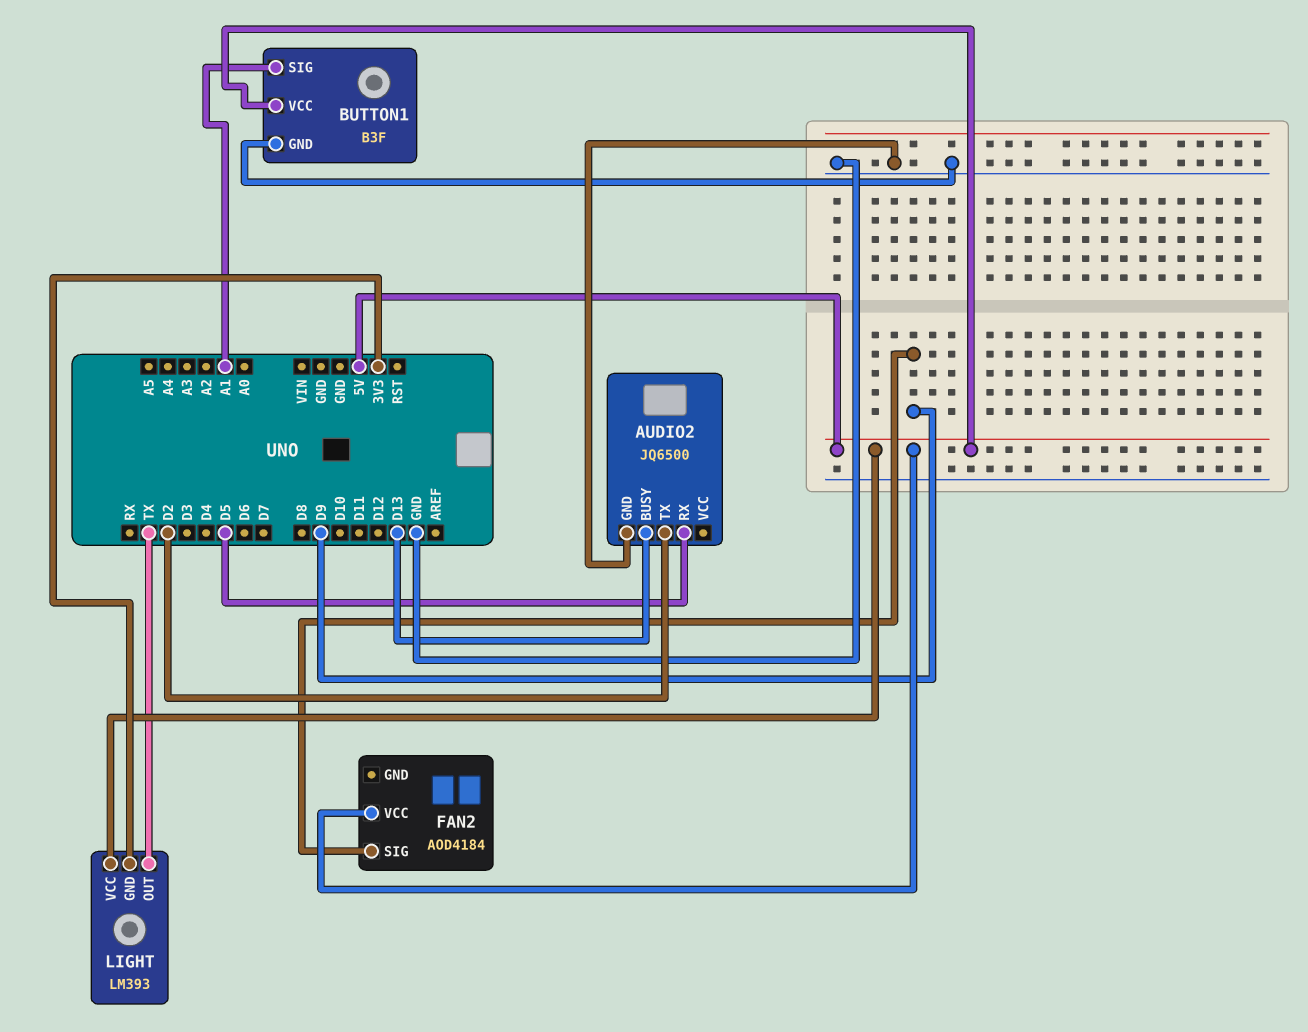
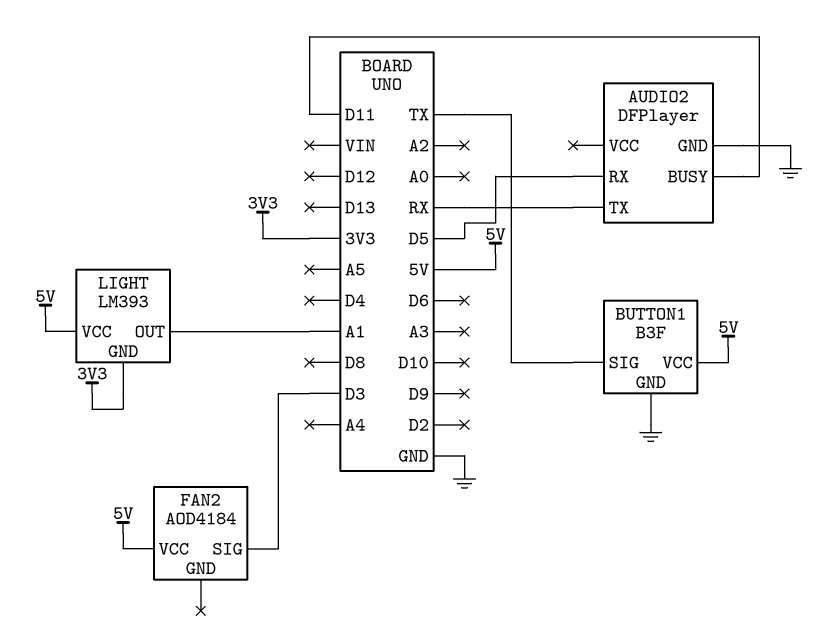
AUDIO2: JQ6500 -> DFPlayer
AUDIO2 pin BUSY: D13 -> D11
AUDIO2 pin TX: D2 -> RX
BUTTON1 pin SIG: A1 -> TX
FAN2 pin SIG: D9 -> D3
LIGHT pin OUT: TX -> A1

